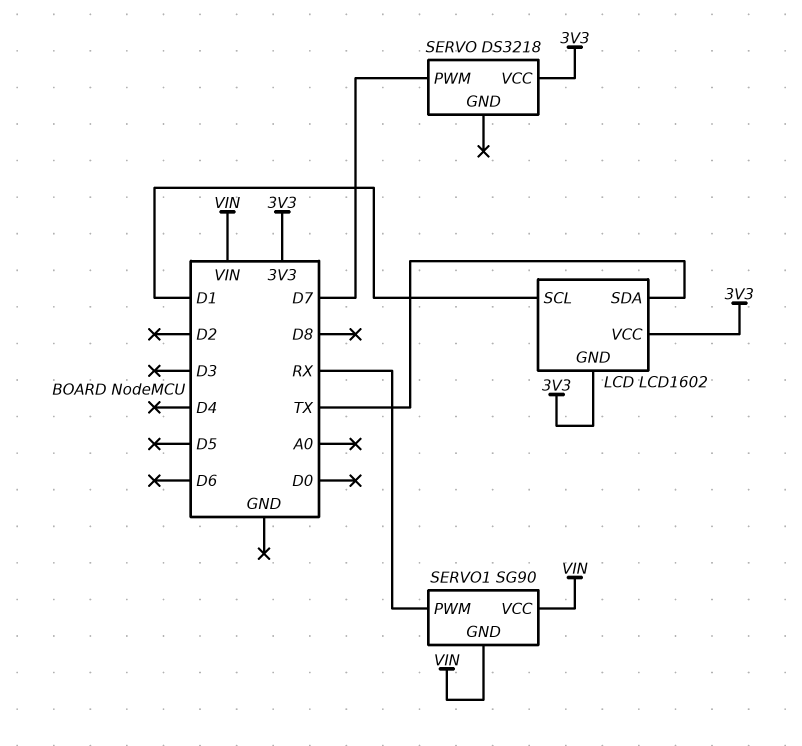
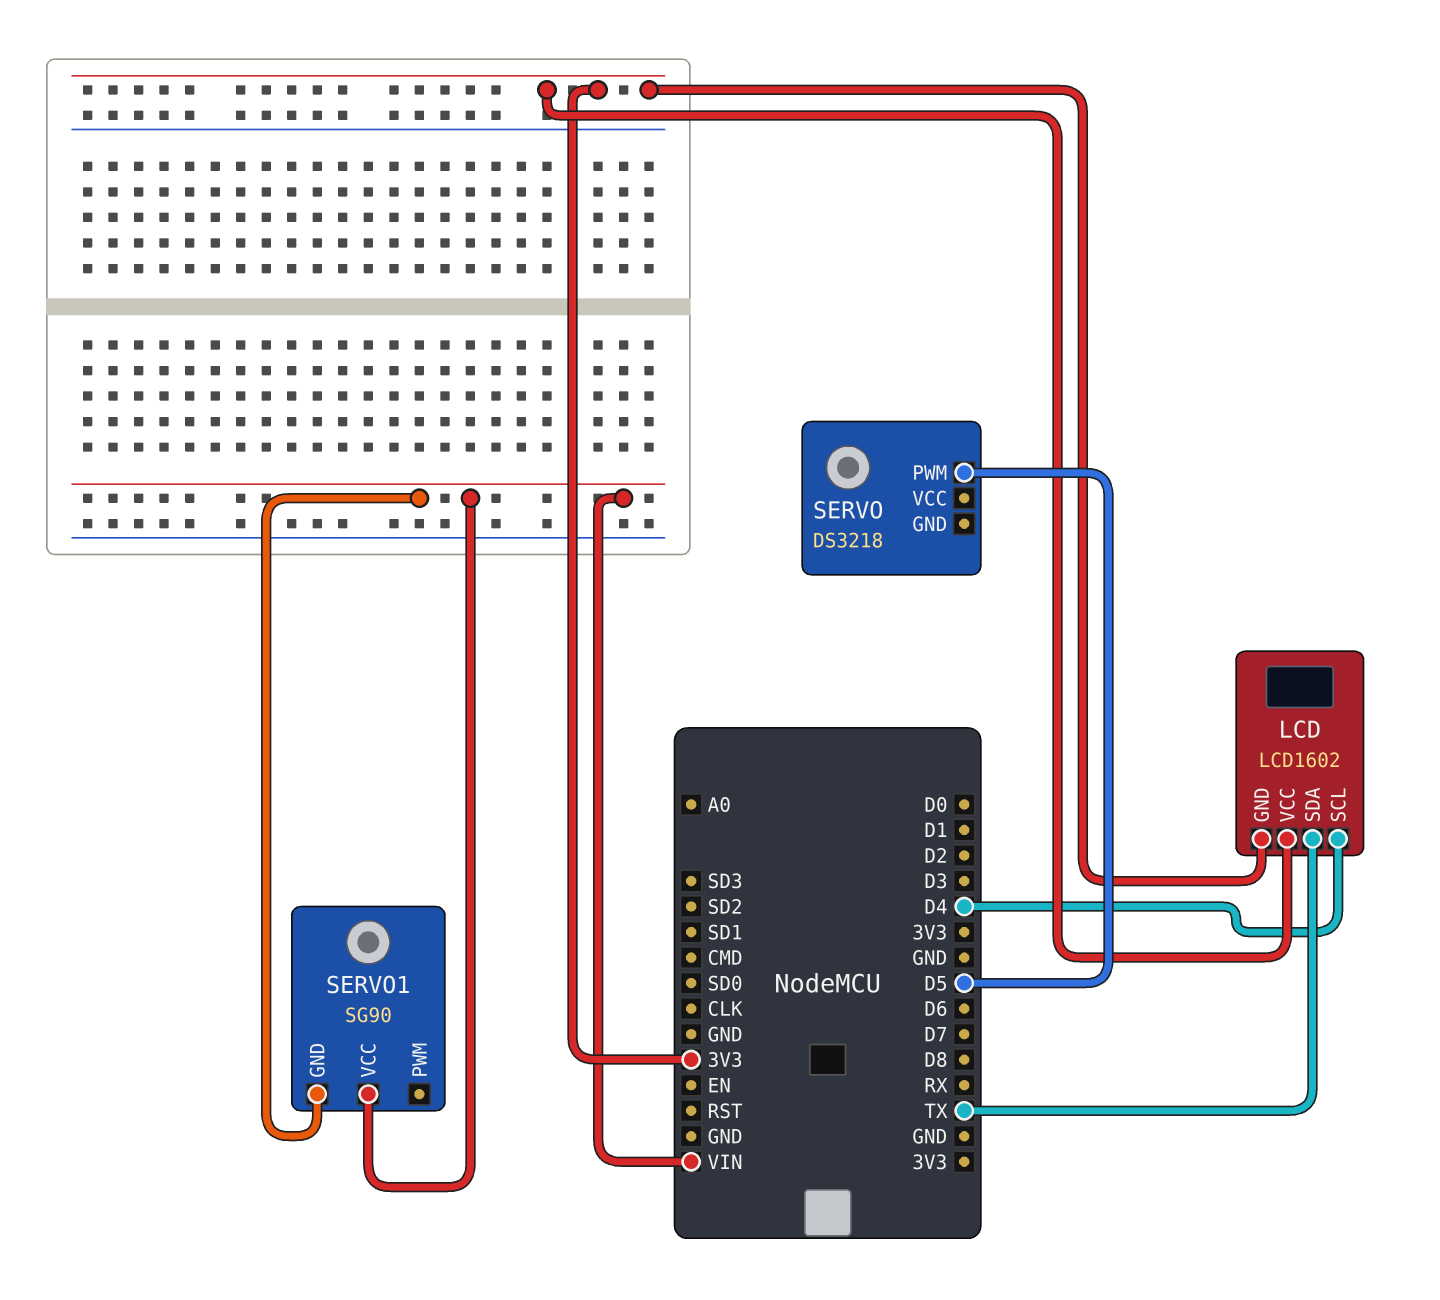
LCD pin SCL: D1 -> D4
SERVO pin PWM: D7 -> D5
SERVO pin VCC: 3V3 -> none
SERVO1 pin PWM: RX -> none

